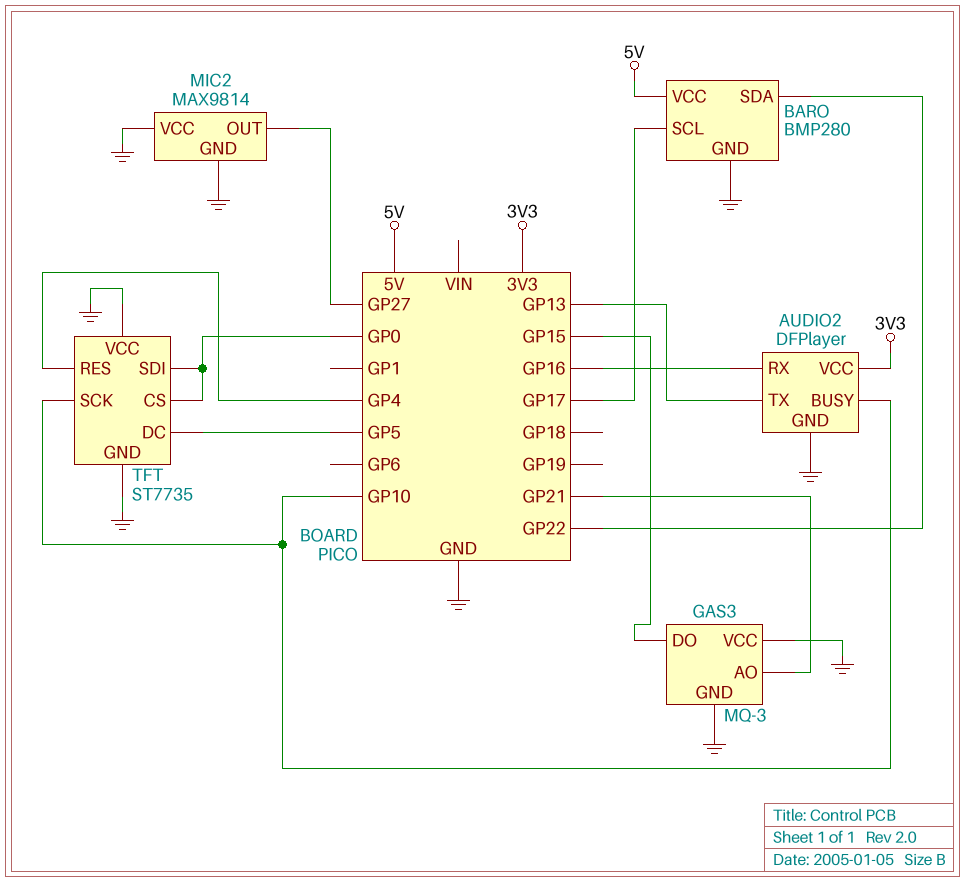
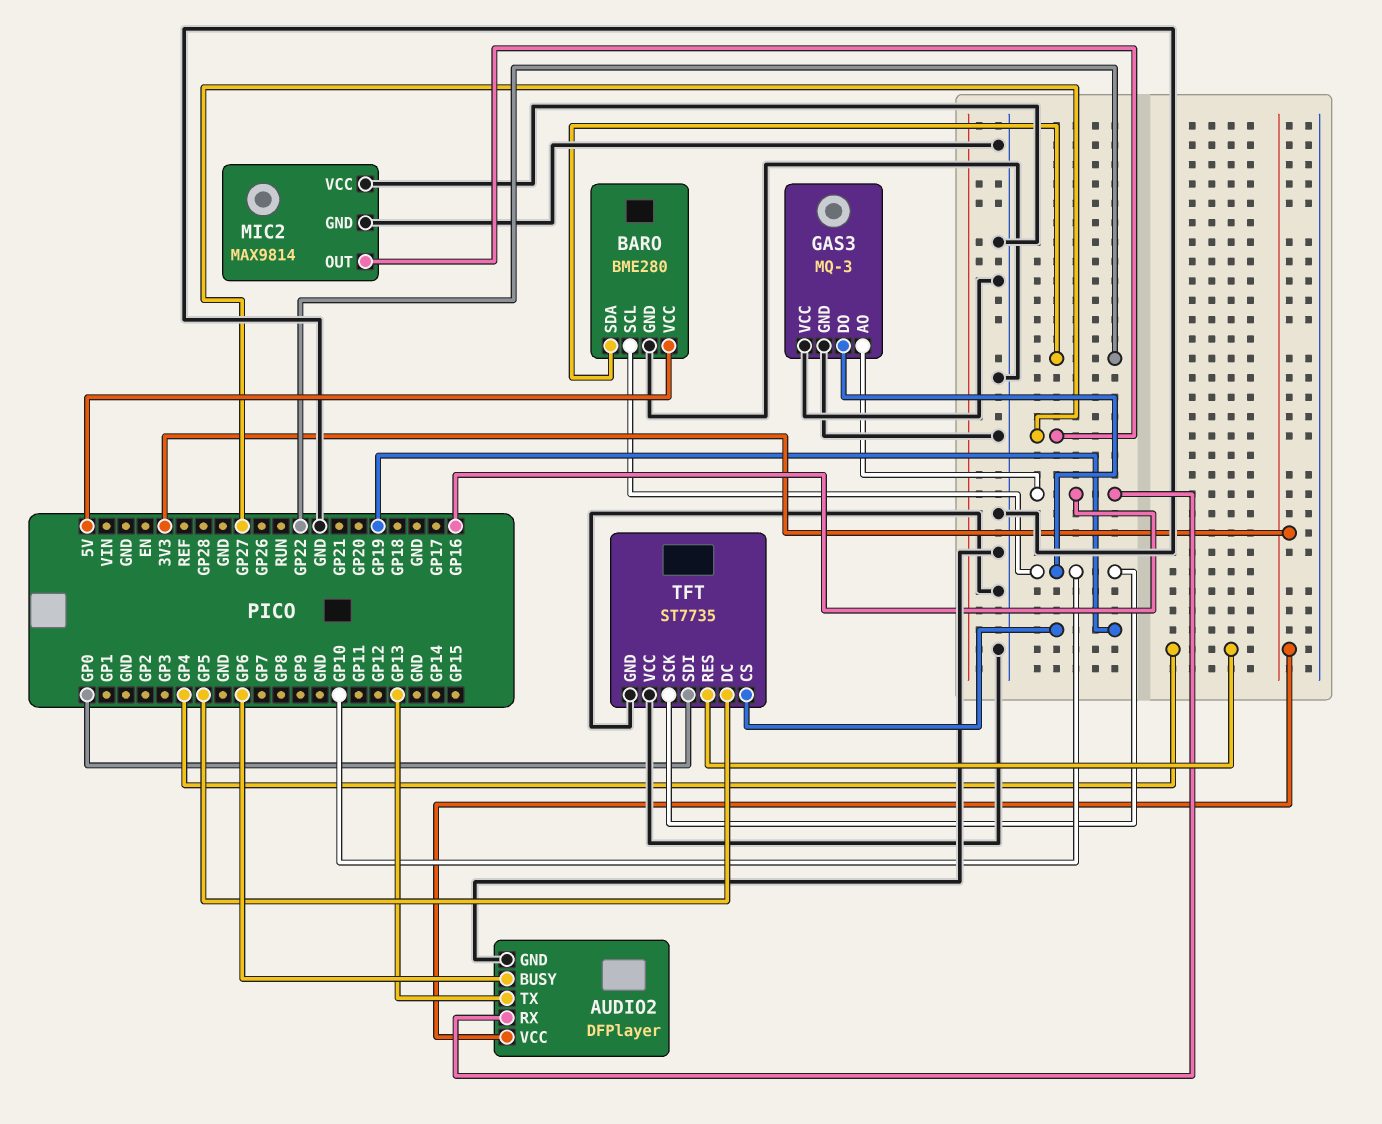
AUDIO2 pin BUSY: GP10 -> GP6
BARO: BMP280 -> BME280
BARO pin SCL: GP17 -> GP10
GAS3 pin AO: GP21 -> GP16
GAS3 pin DO: GP15 -> GP10
TFT pin CS: GP0 -> GP19

